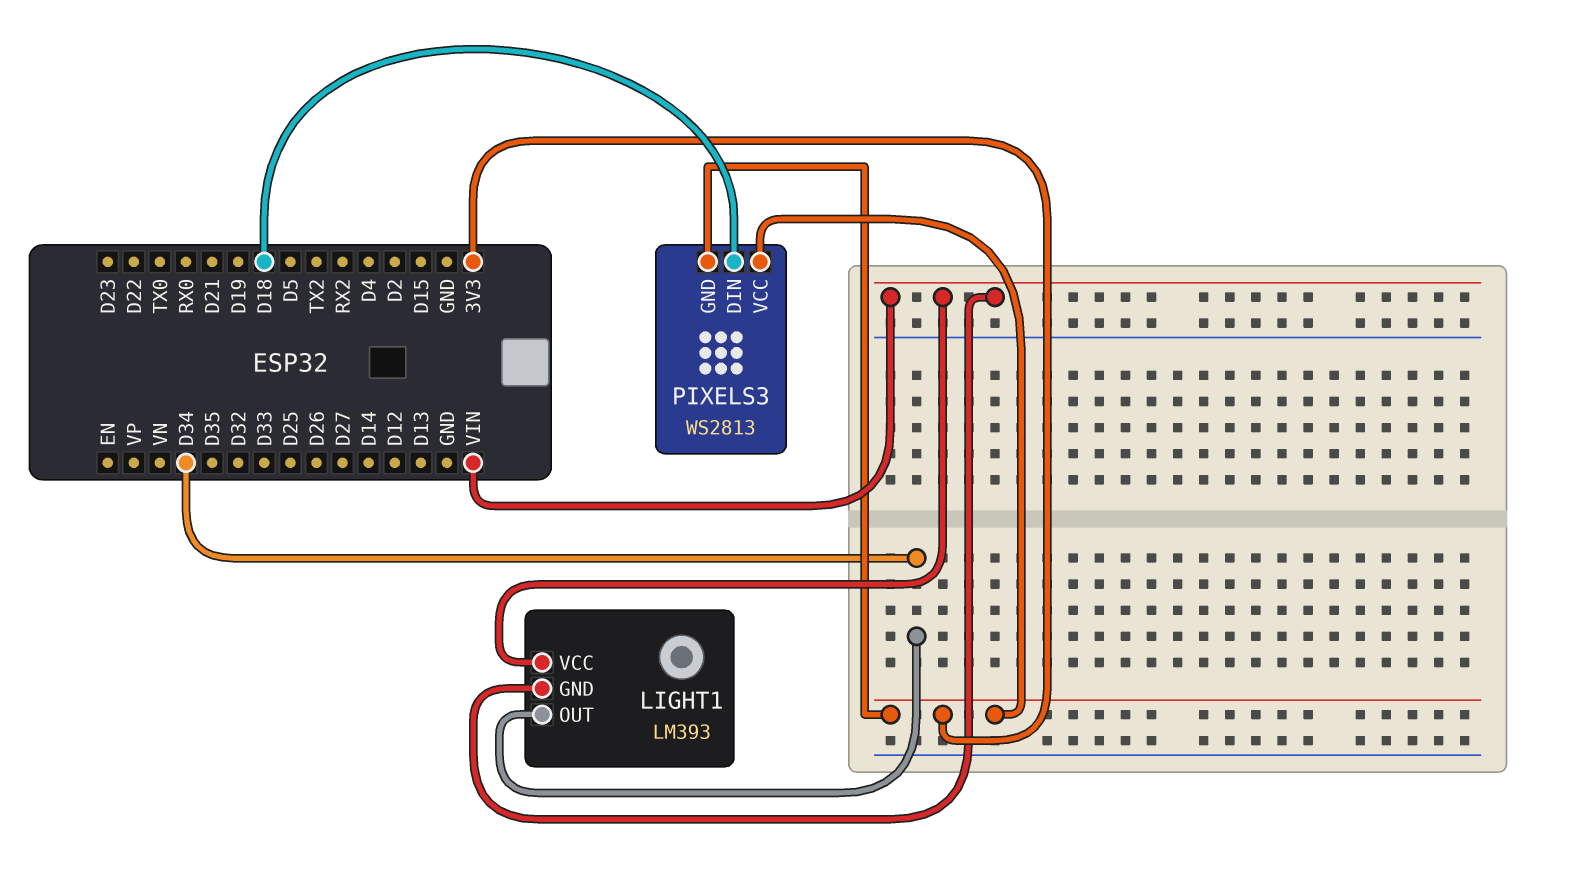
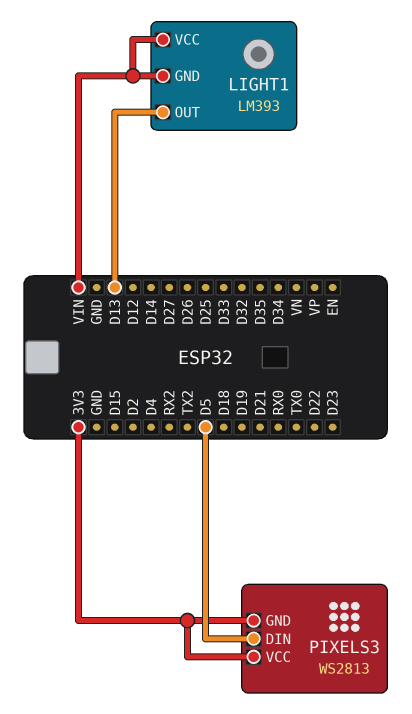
LIGHT1 pin OUT: D34 -> D13
PIXELS3 pin DIN: D18 -> D5

